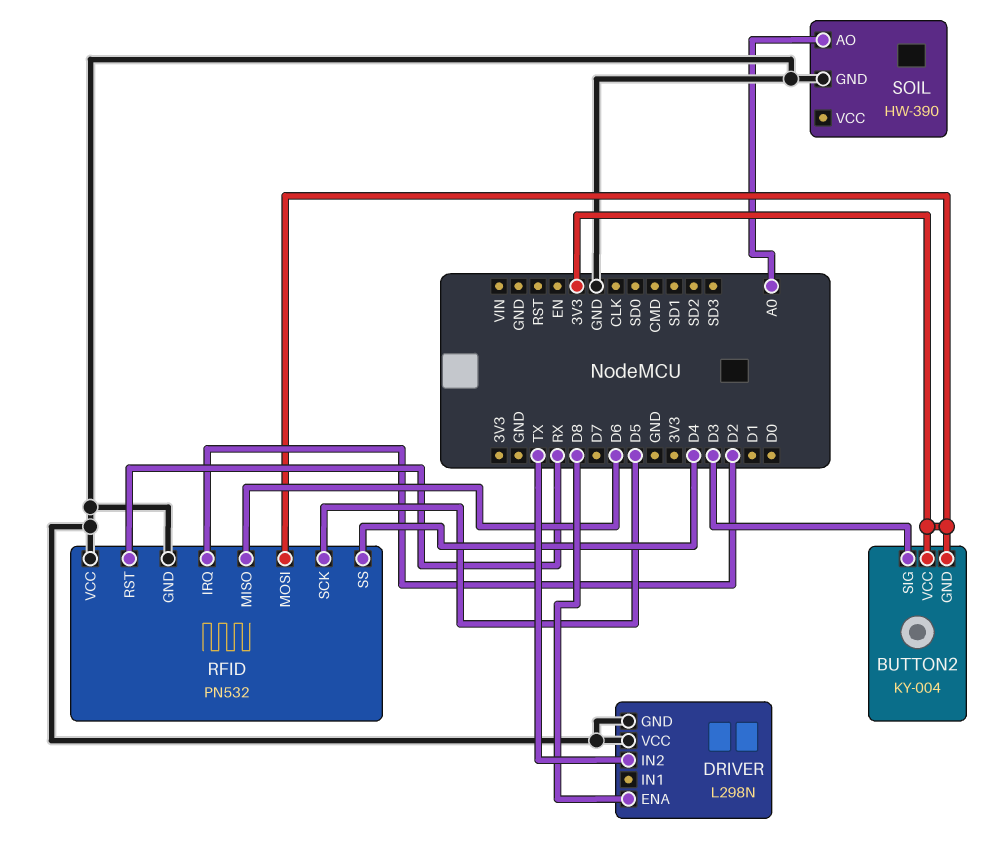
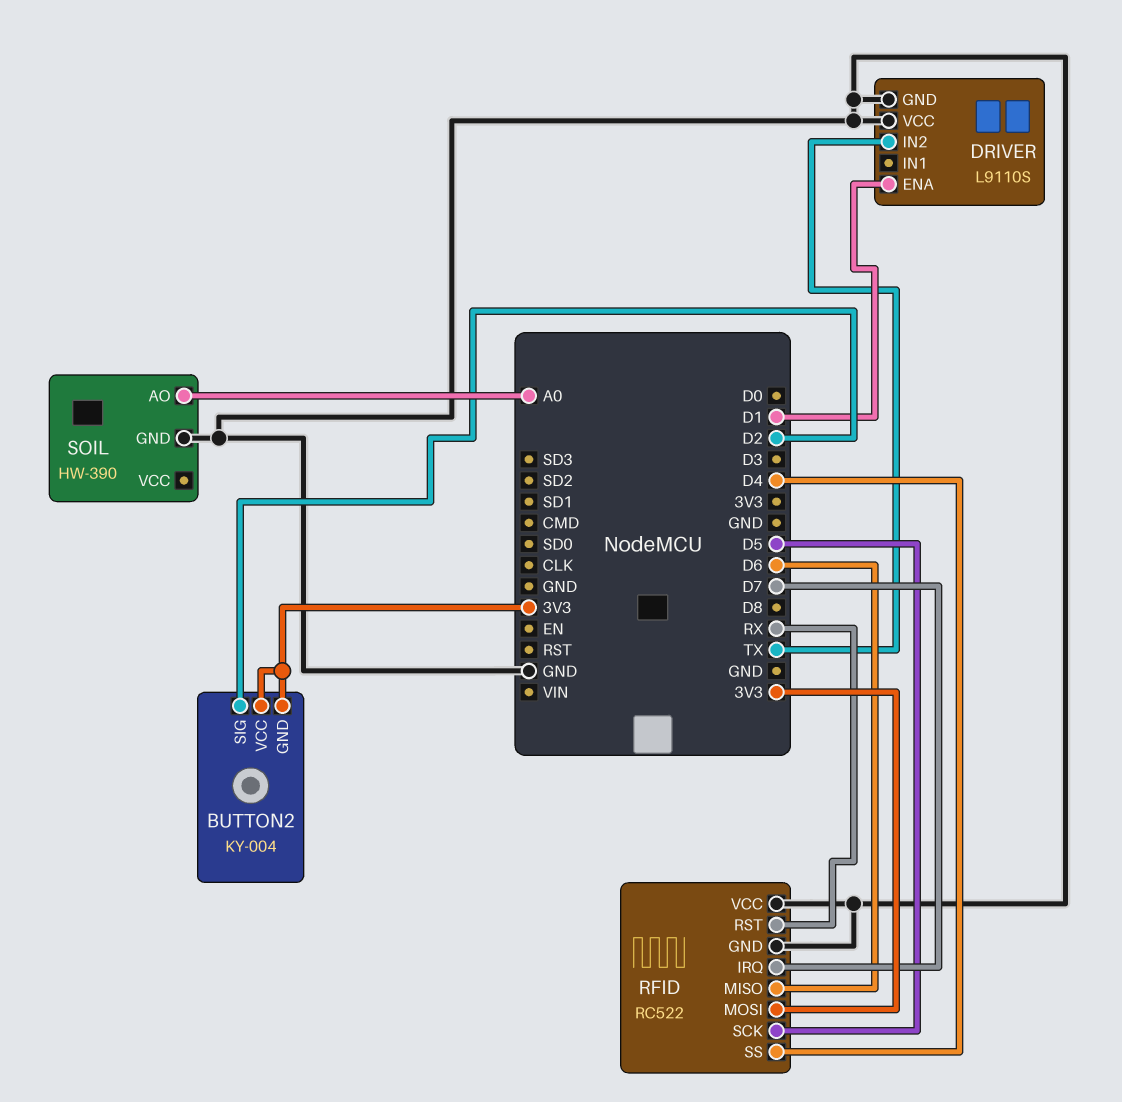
BUTTON2 pin SIG: D3 -> D2
DRIVER: L298N -> L9110S
DRIVER pin ENA: D8 -> D1
RFID: PN532 -> RC522
RFID pin IRQ: D2 -> D7

